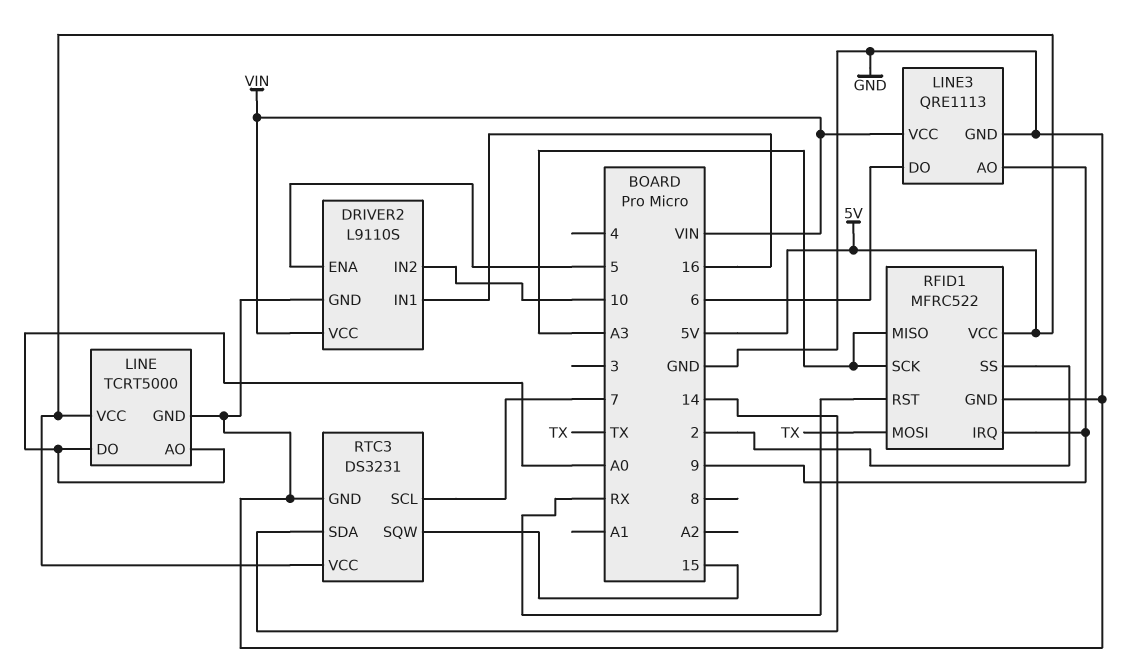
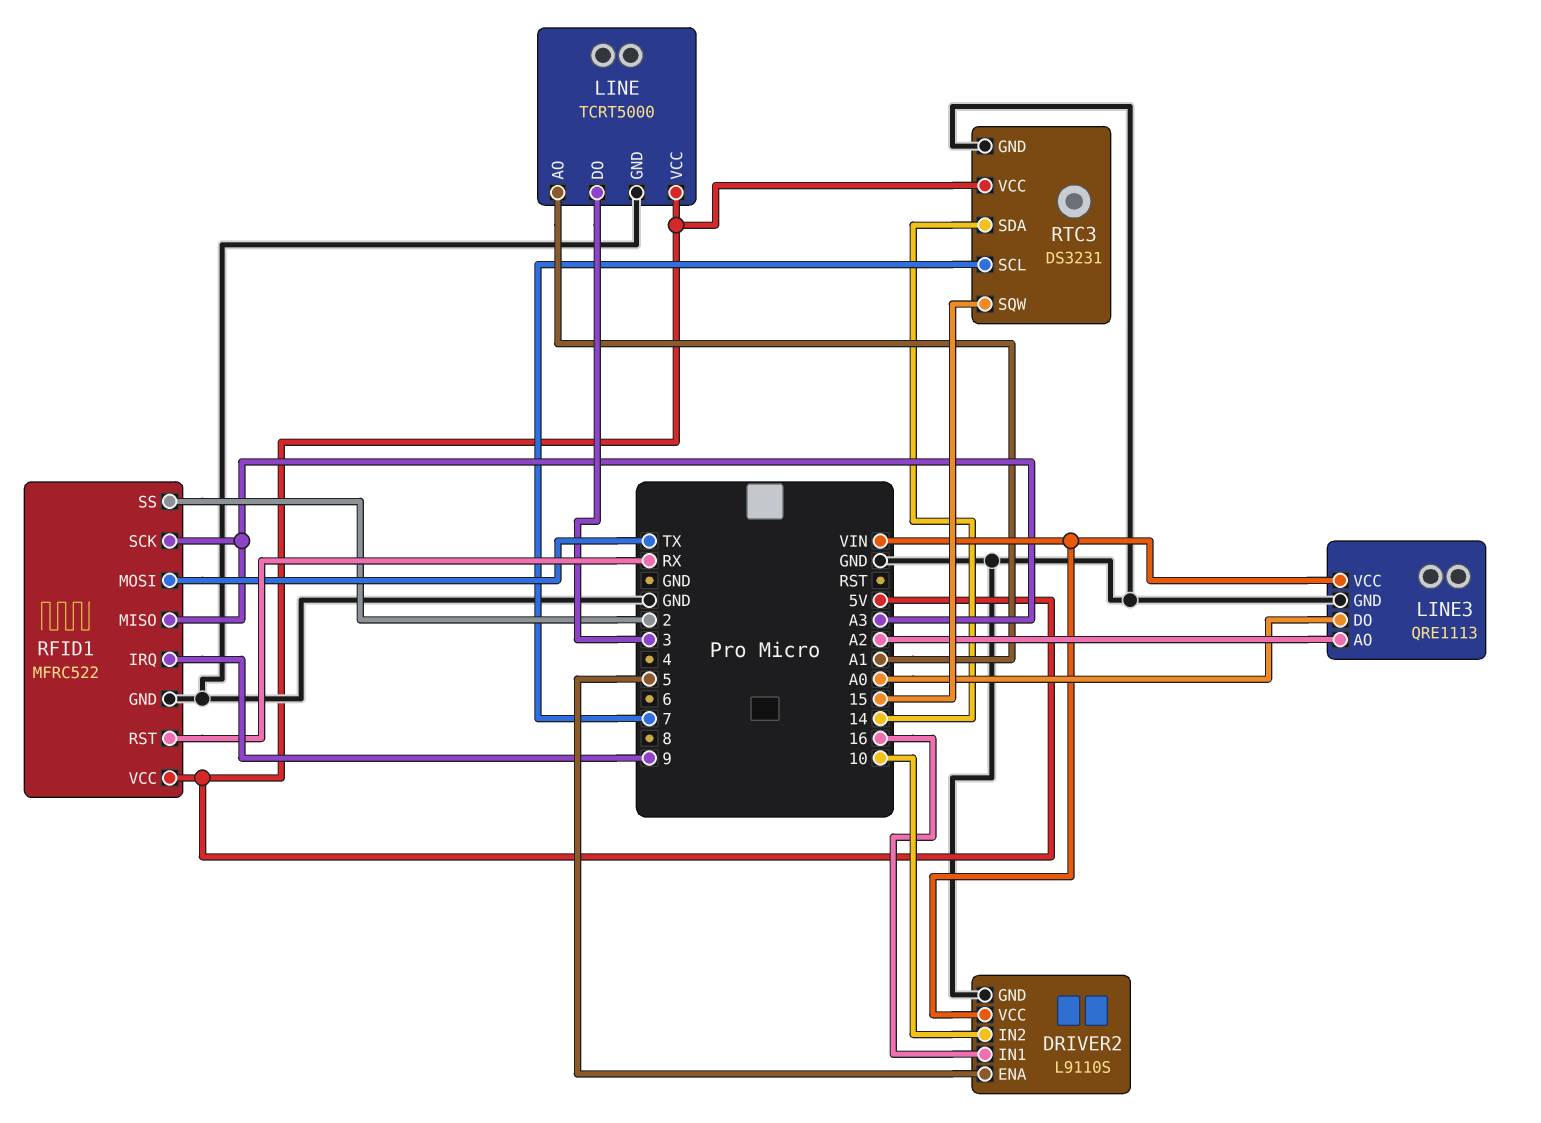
LINE pin AO: A0 -> A1
LINE pin DO: A0 -> 3
LINE3 pin AO: 9 -> A2
LINE3 pin DO: 6 -> A0

